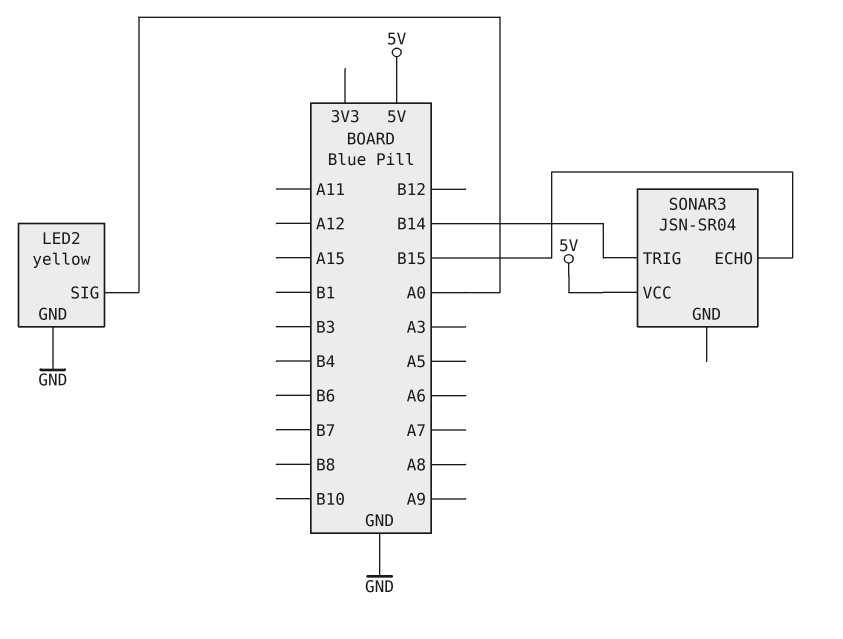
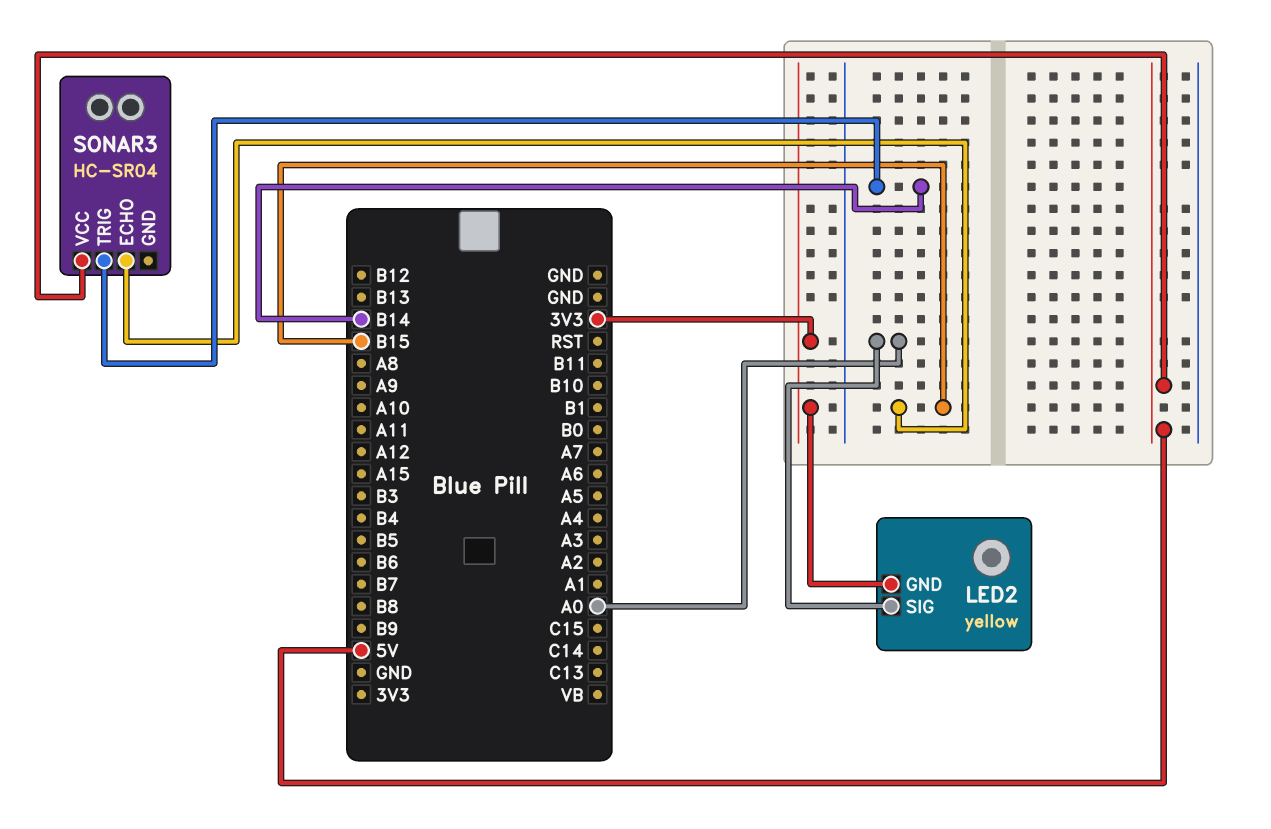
LED2 pin GND: GND -> 3V3
SONAR3: JSN-SR04 -> HC-SR04

